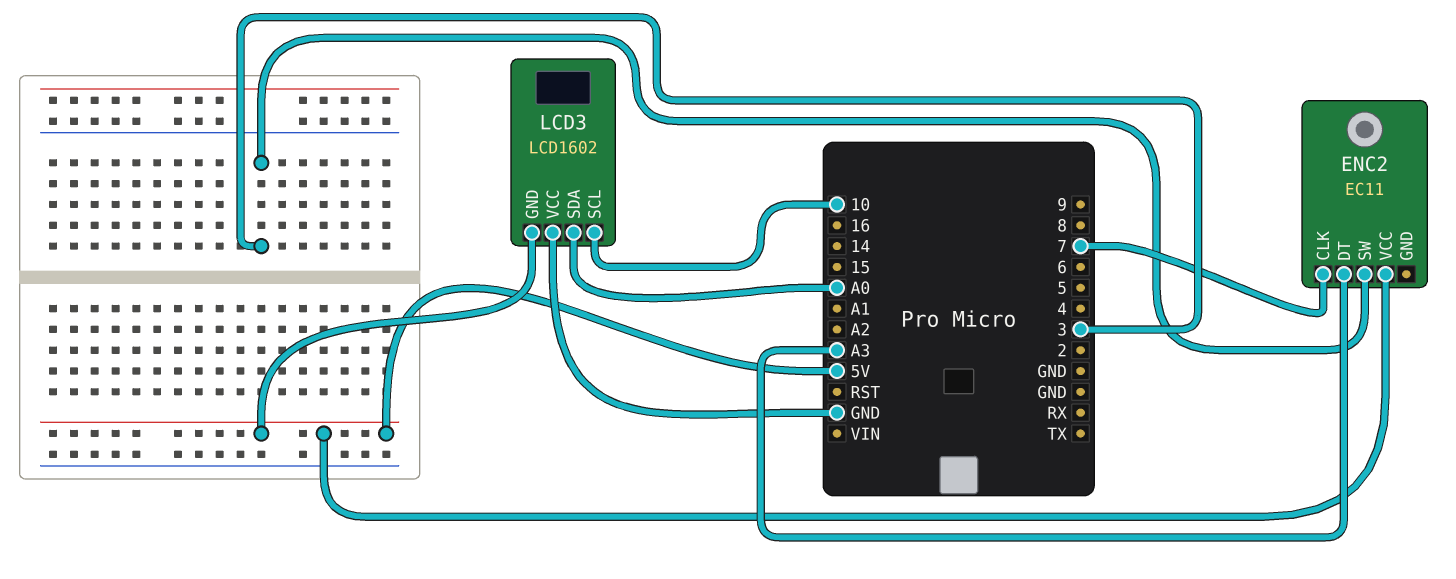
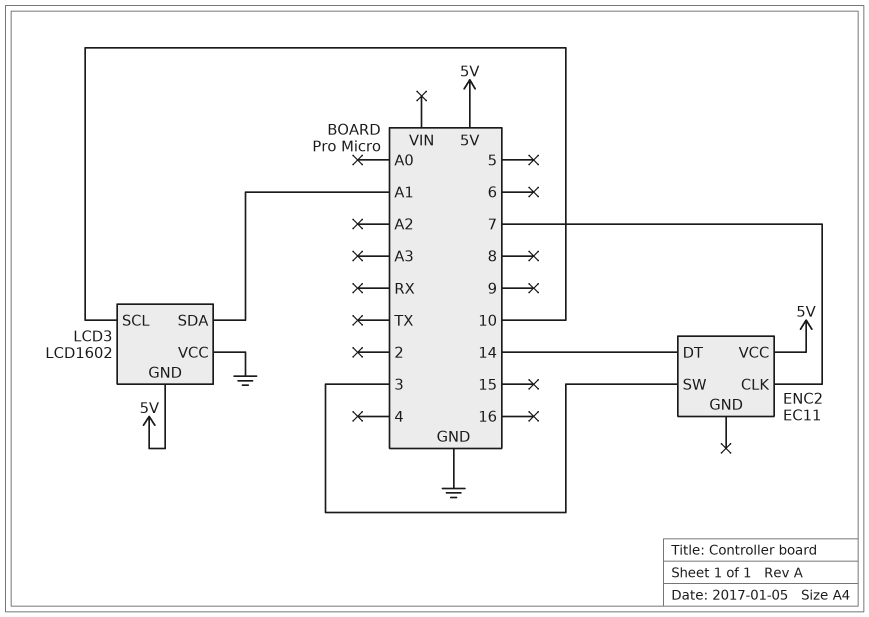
ENC2 pin DT: A3 -> 14
LCD3 pin SDA: A0 -> A1

